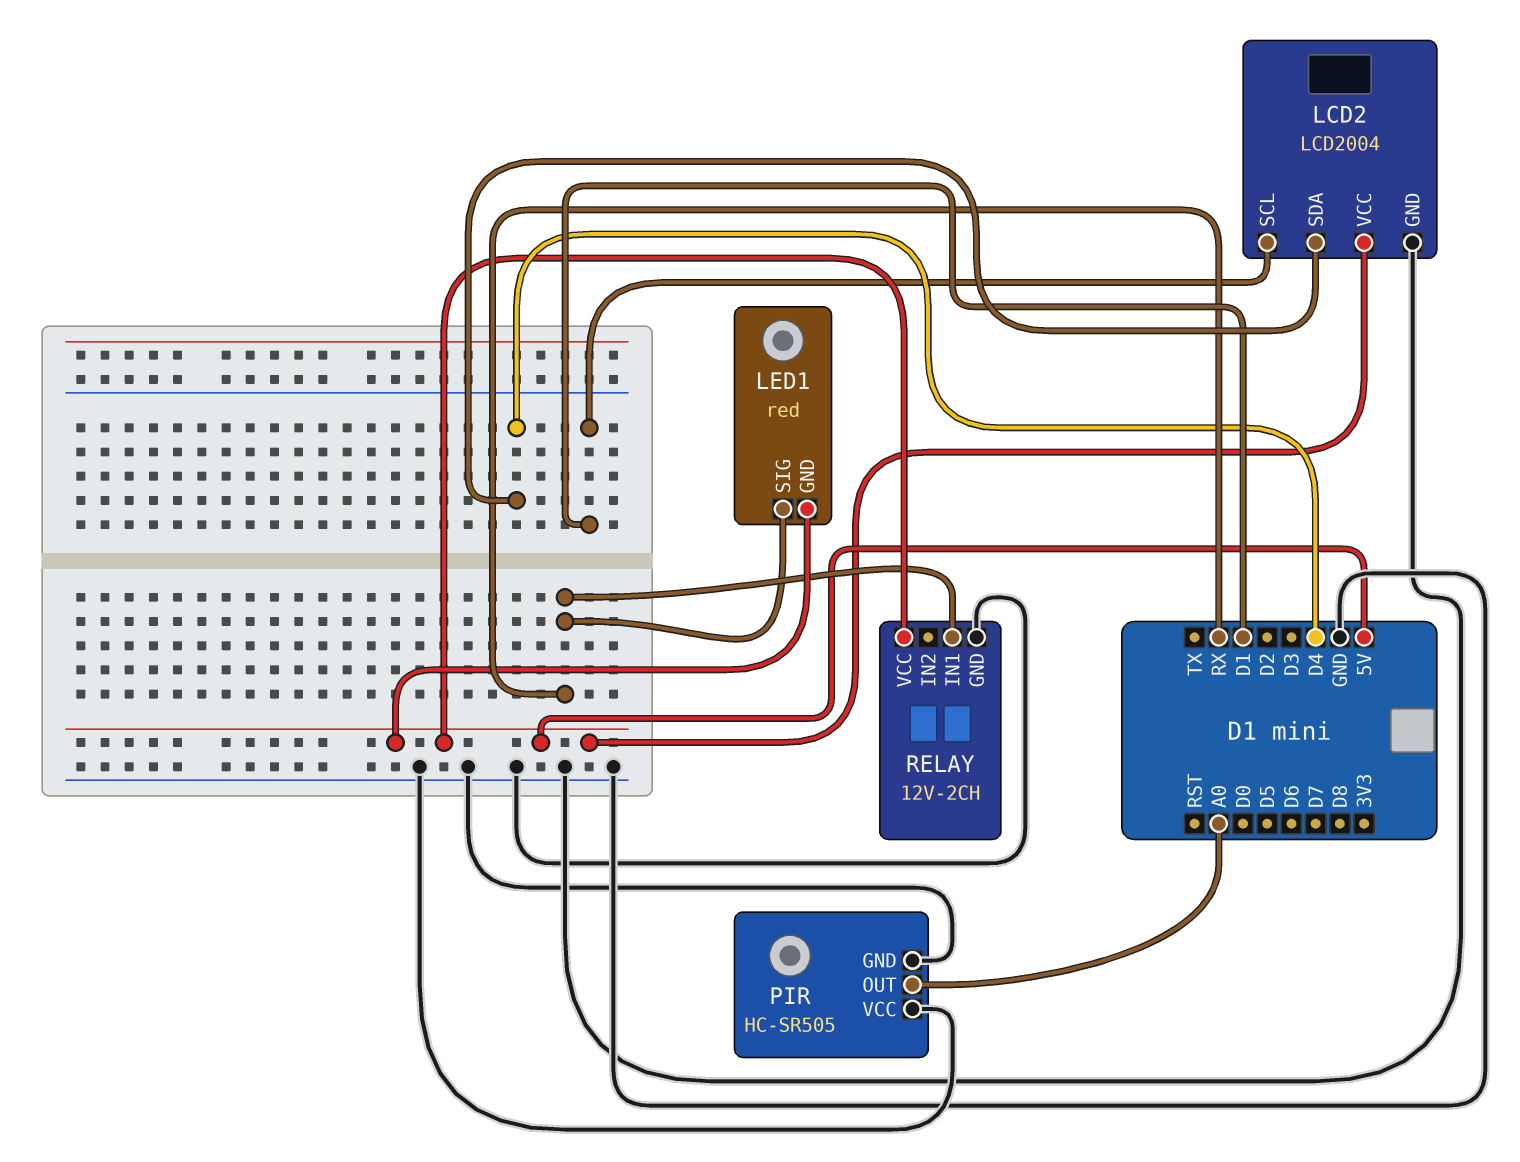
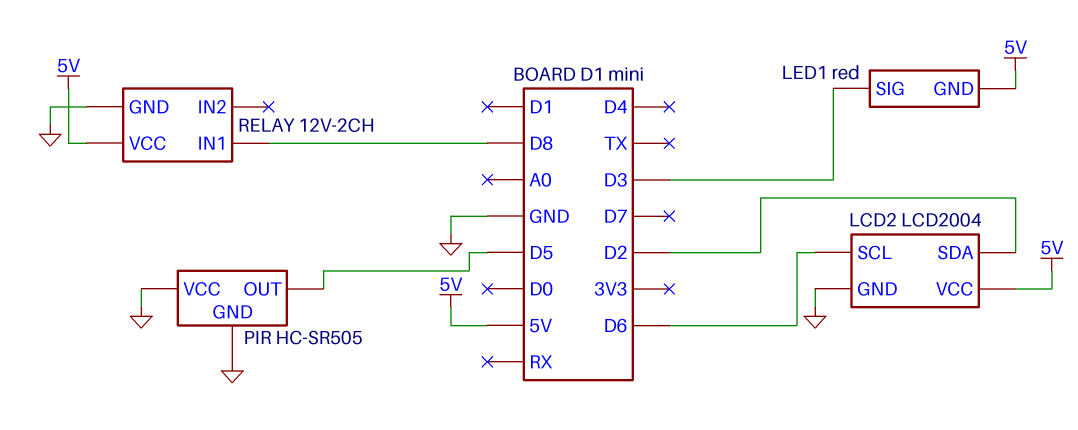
LCD2 pin SCL: D1 -> D6
LCD2 pin SDA: D4 -> D2
LED1 pin SIG: RX -> D3
PIR pin OUT: A0 -> D5
RELAY pin IN1: RX -> D8

